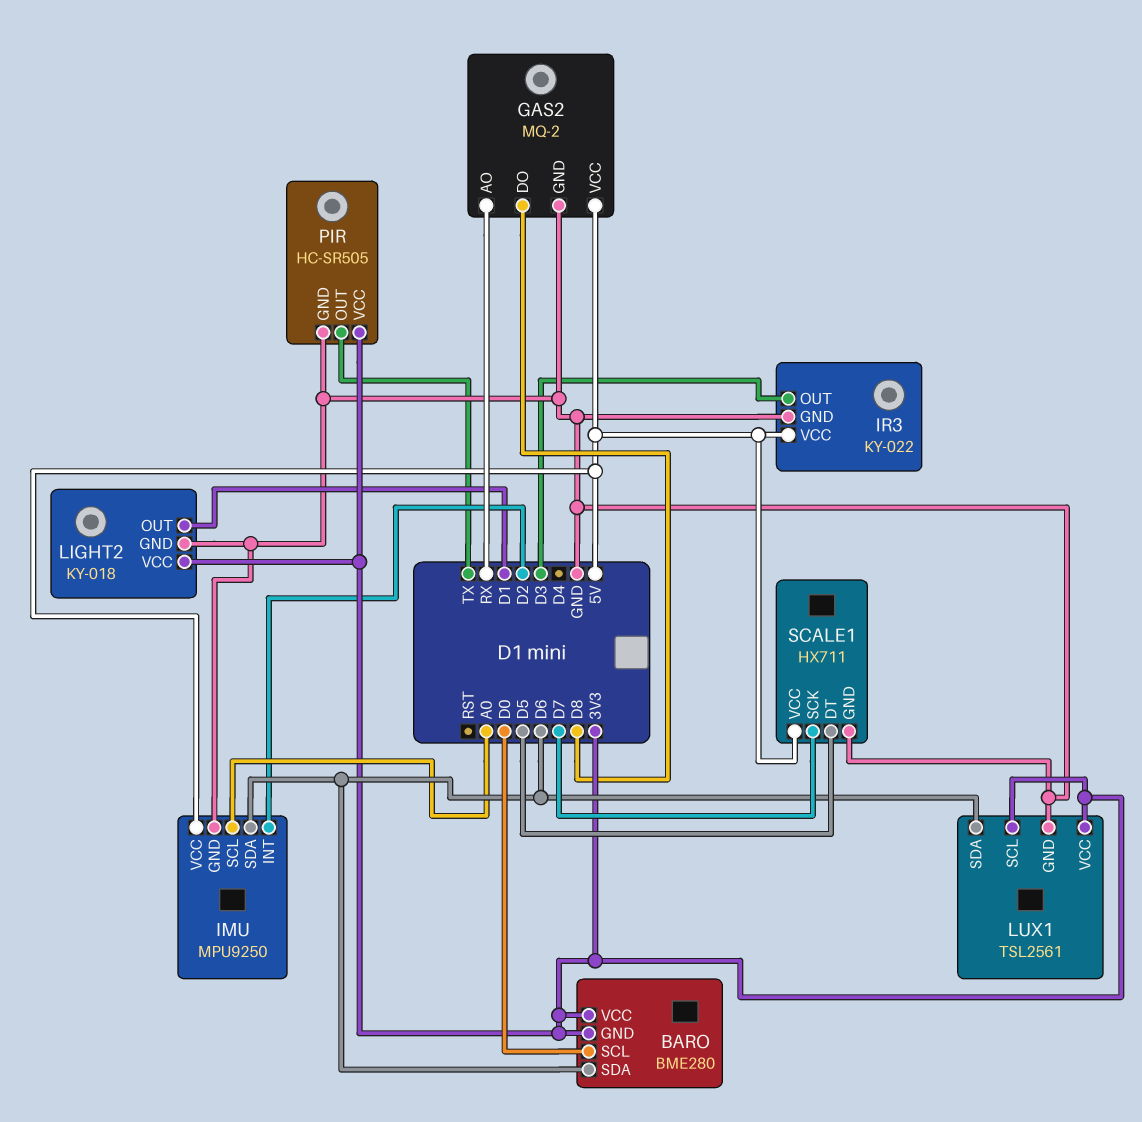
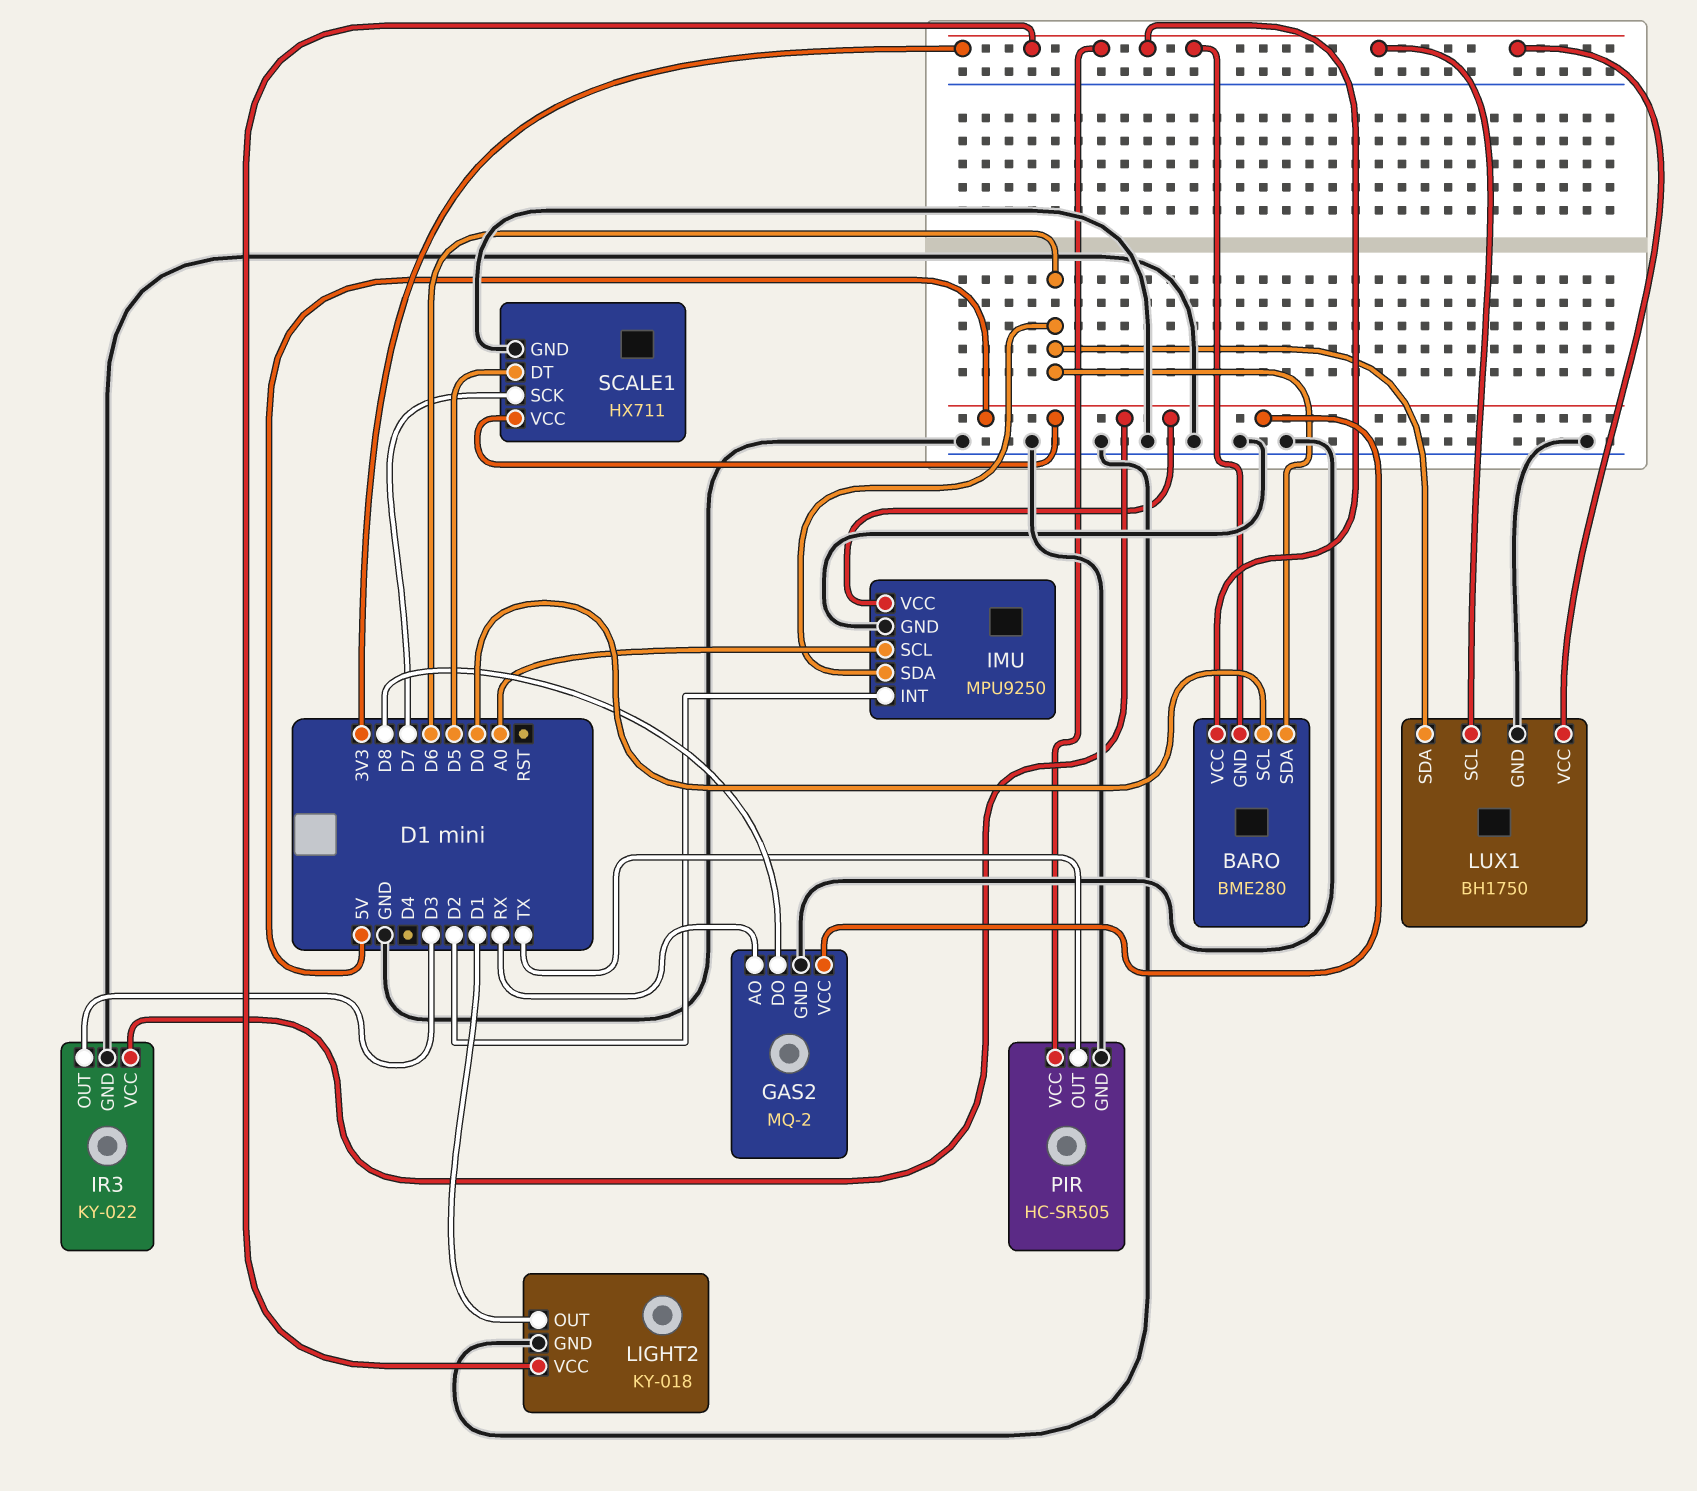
LUX1: TSL2561 -> BH1750

